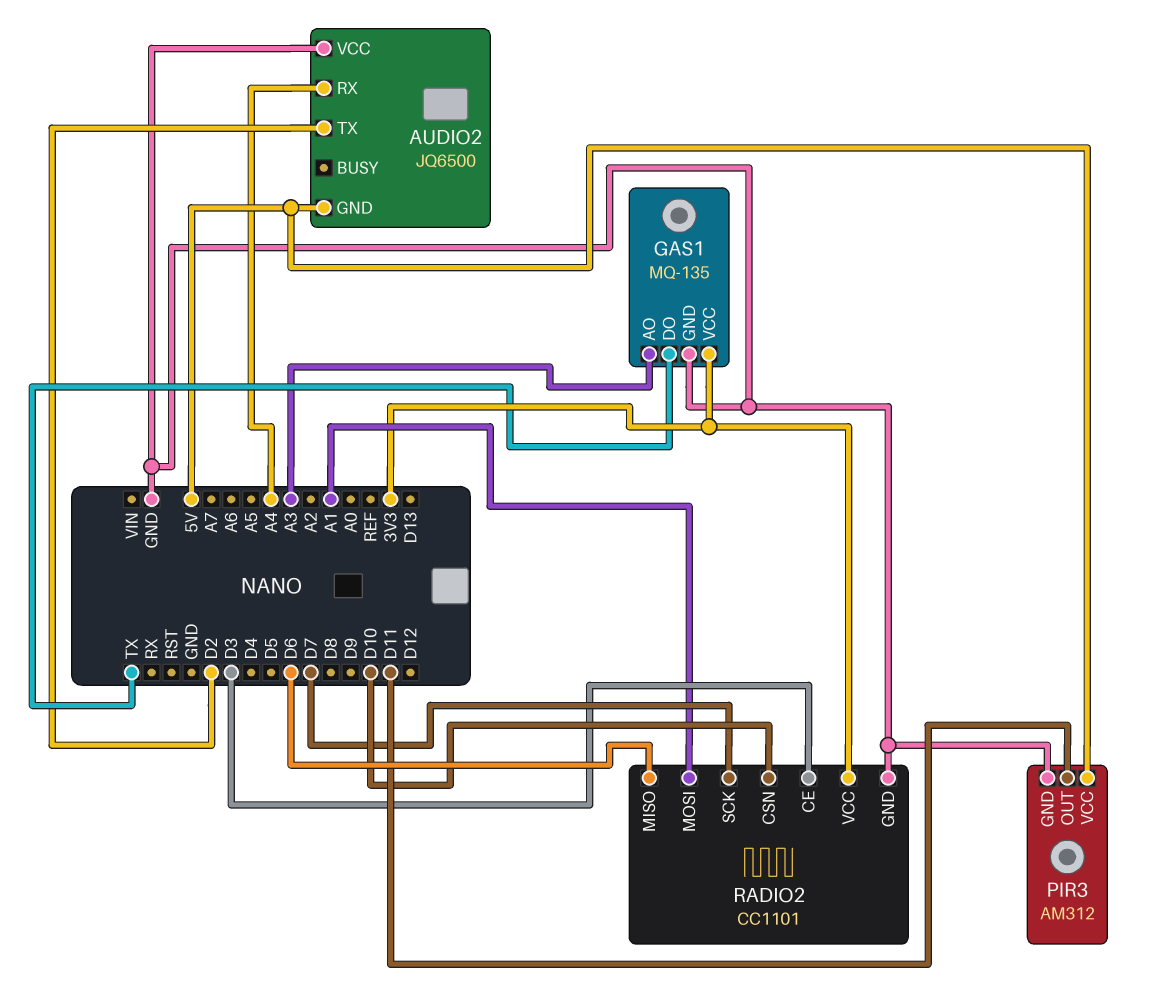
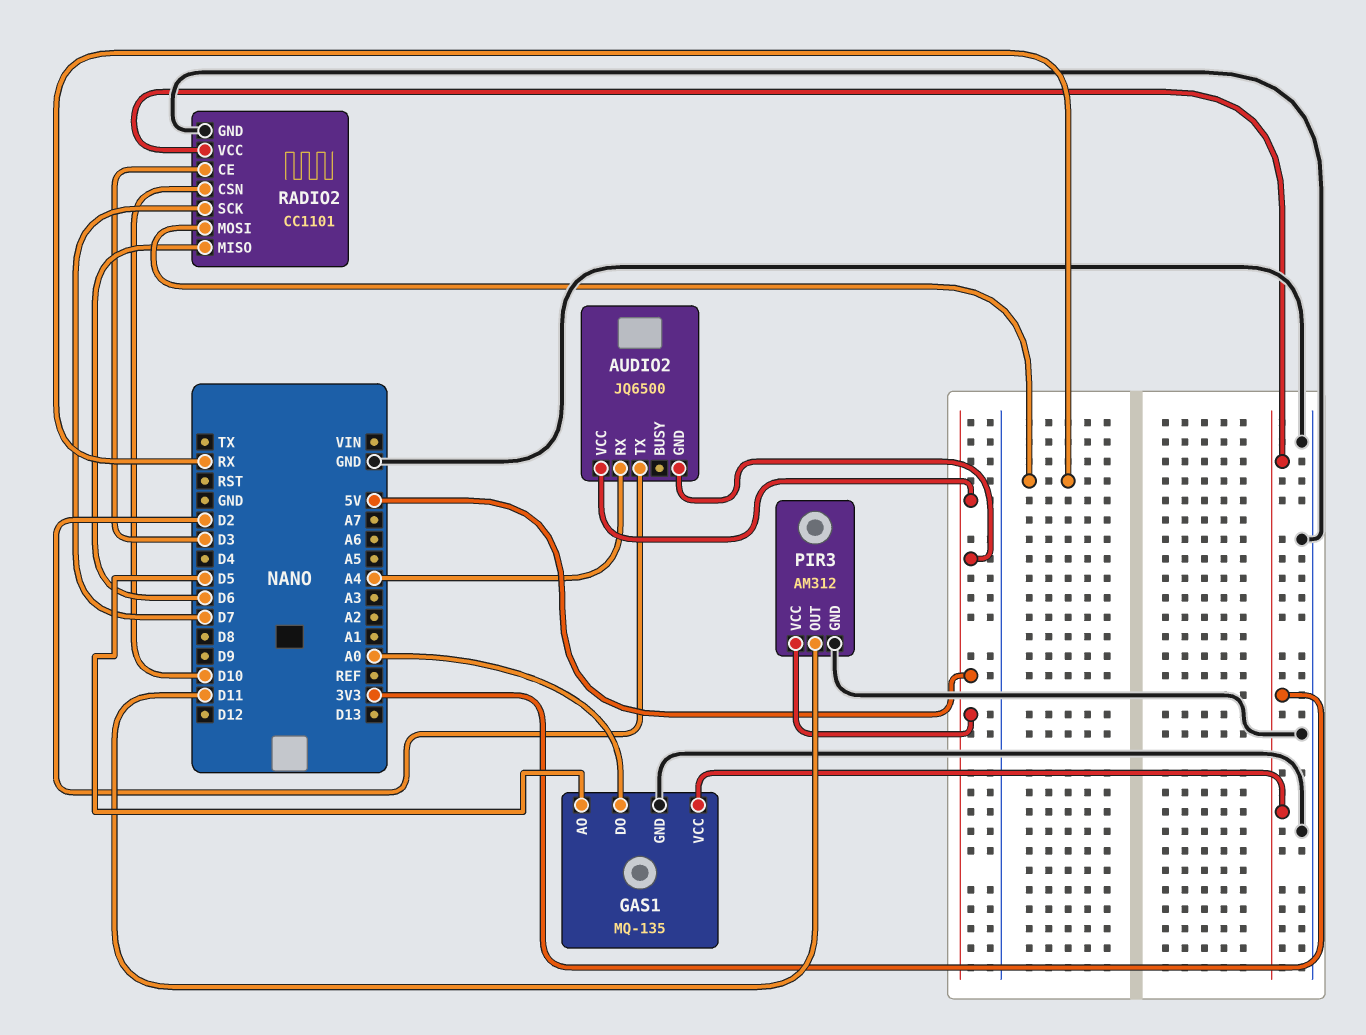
AUDIO2 pin VCC: GND -> 5V
GAS1 pin AO: A3 -> D5
GAS1 pin DO: TX -> A0
RADIO2 pin MOSI: A1 -> RX

